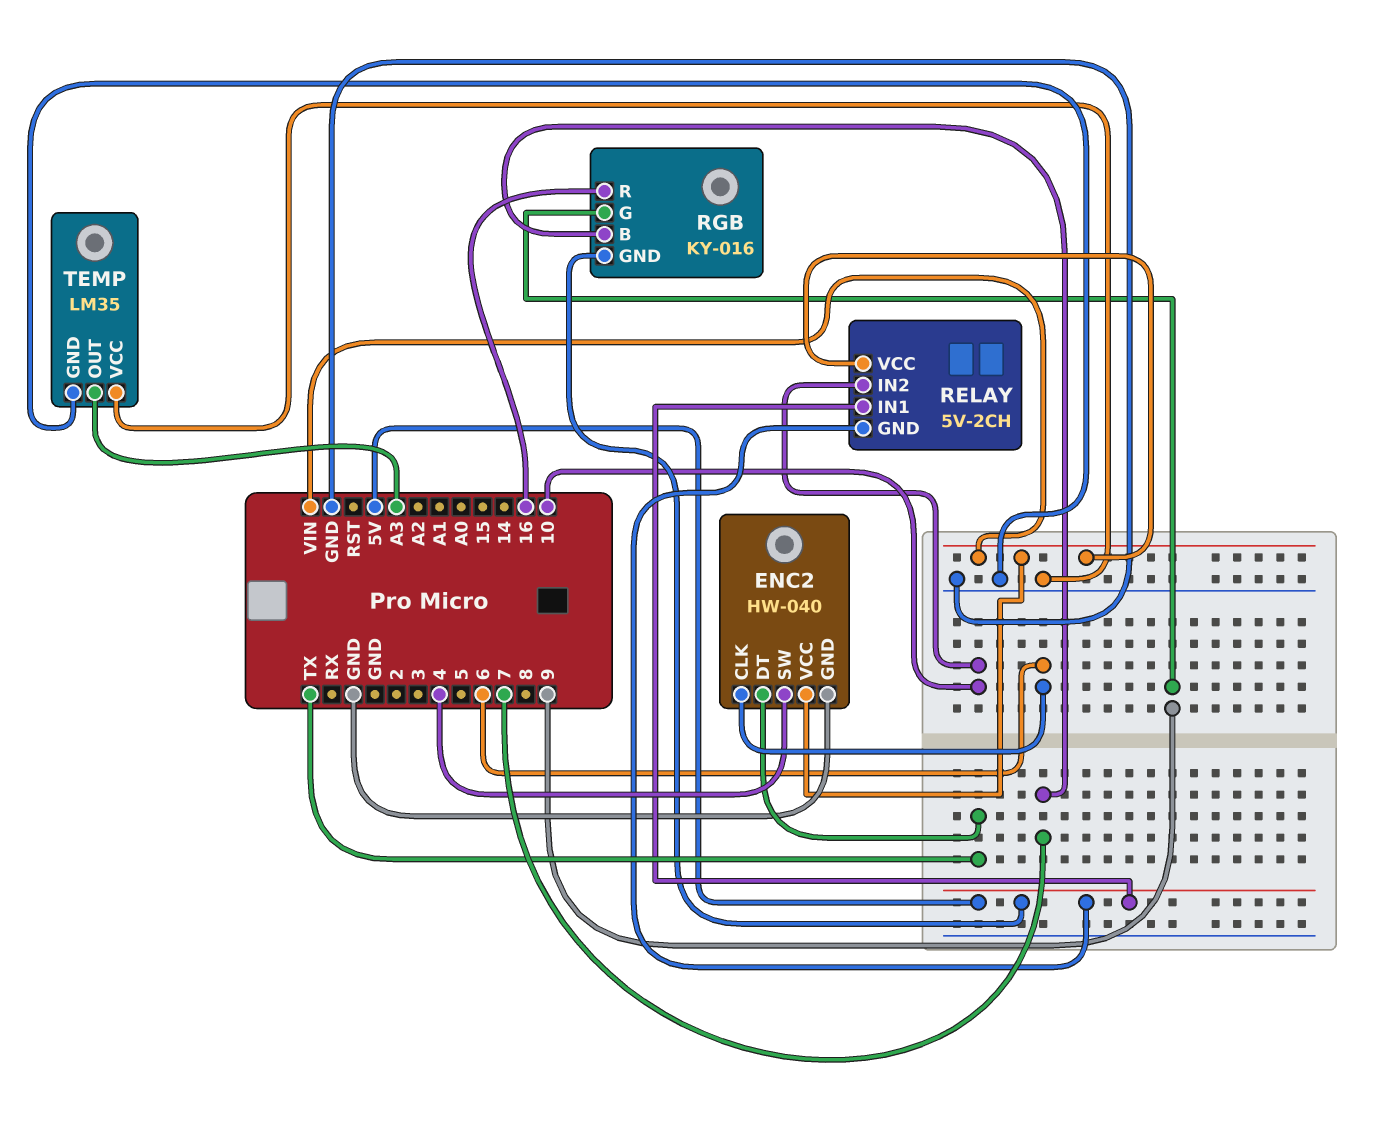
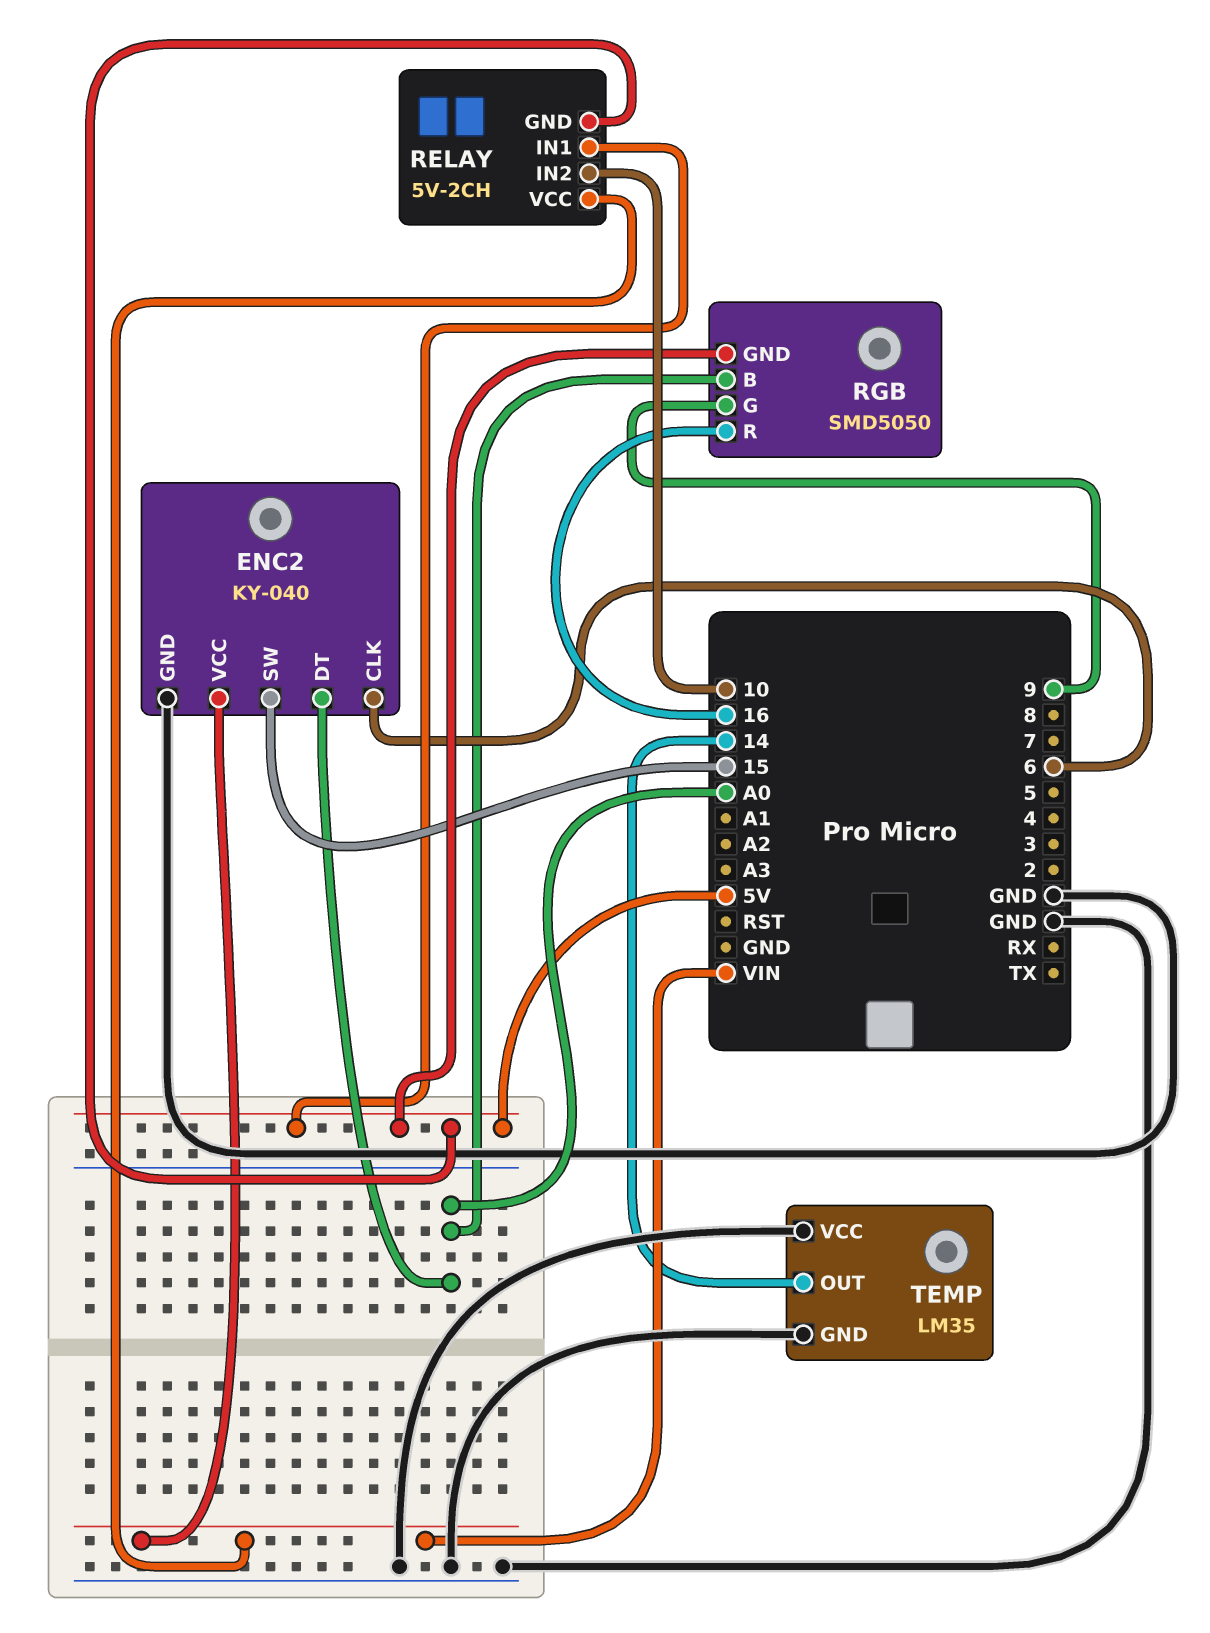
ENC2: HW-040 -> KY-040
ENC2 pin DT: TX -> A0
ENC2 pin SW: 4 -> 15
RGB: KY-016 -> SMD5050
RGB pin B: 7 -> A0
TEMP pin OUT: A3 -> 14

